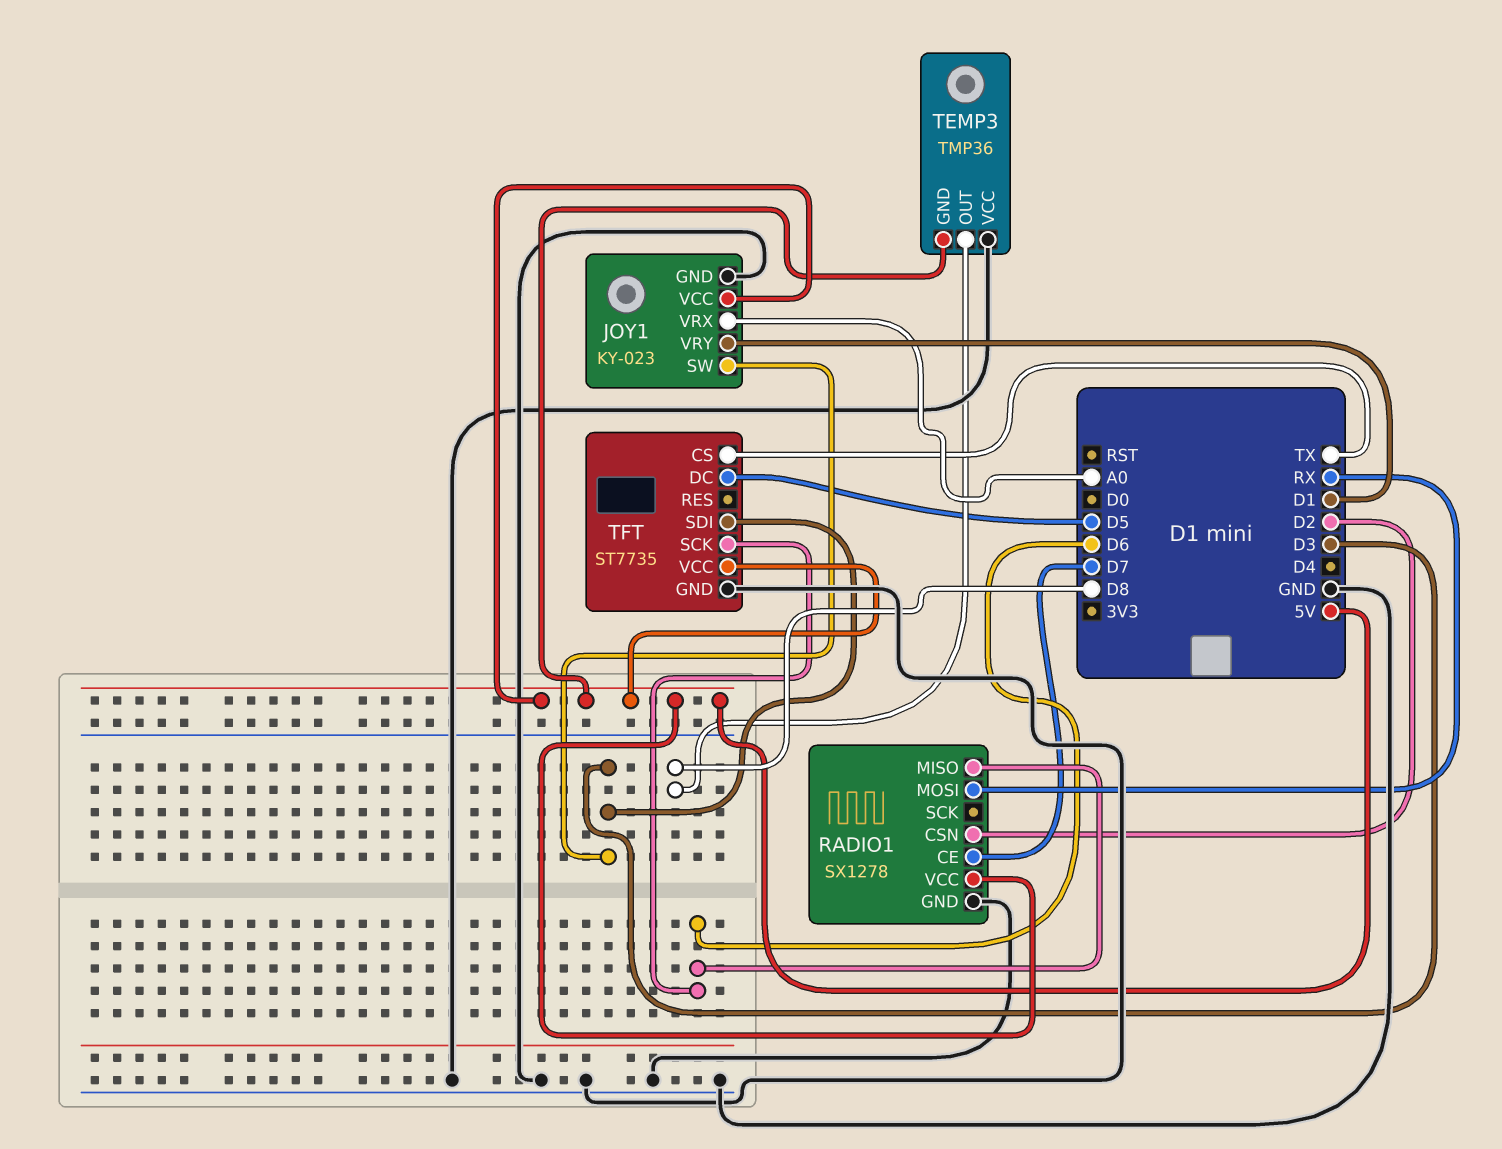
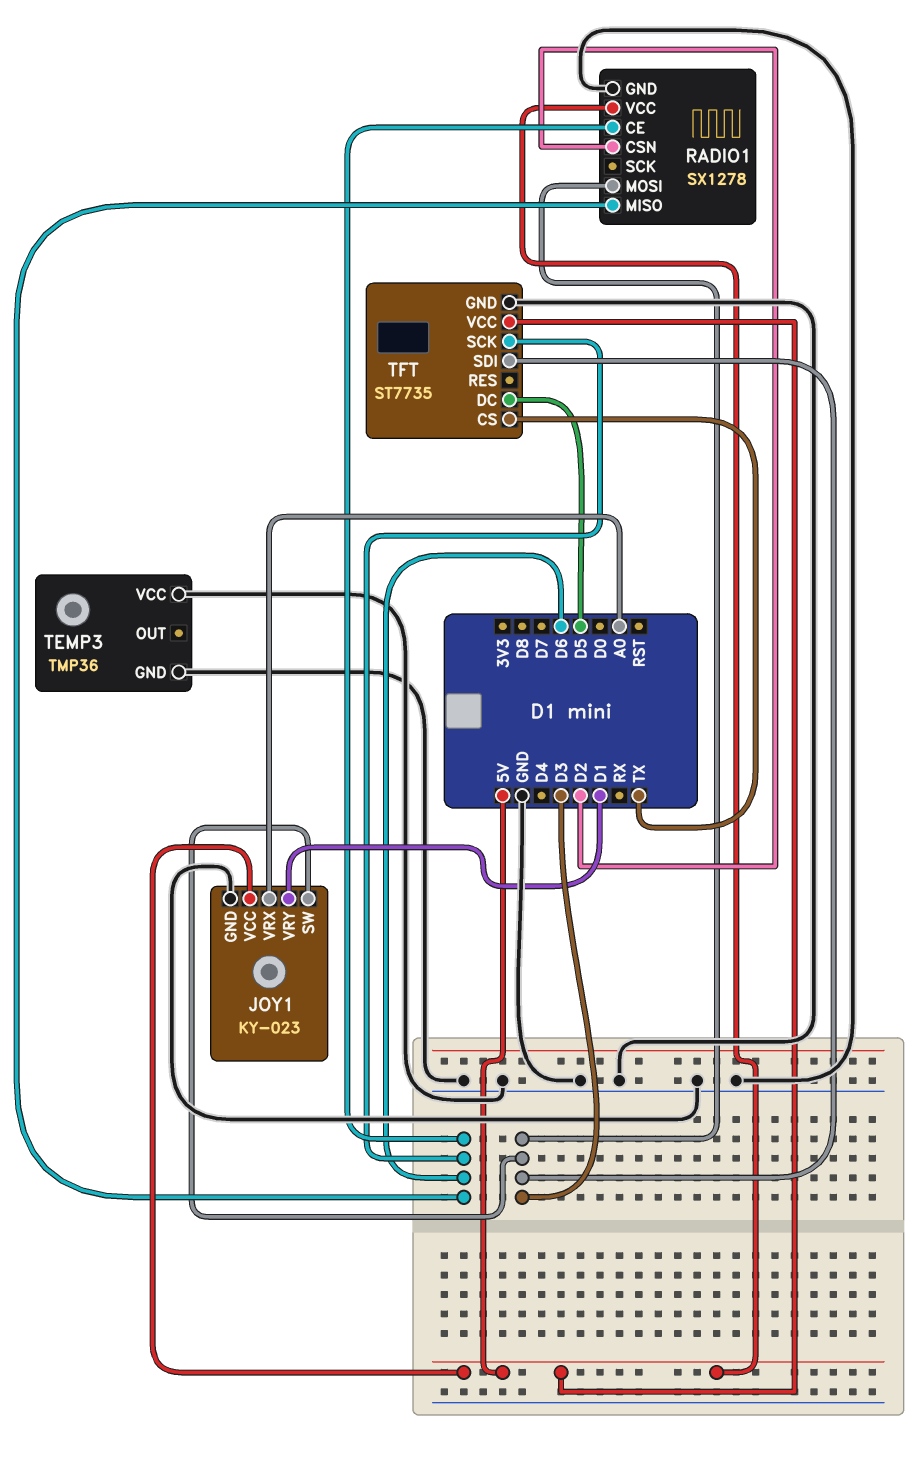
RADIO1 pin CE: D7 -> D6
RADIO1 pin MOSI: RX -> D3
TEMP3 pin GND: 5V -> GND
TEMP3 pin OUT: D8 -> none

